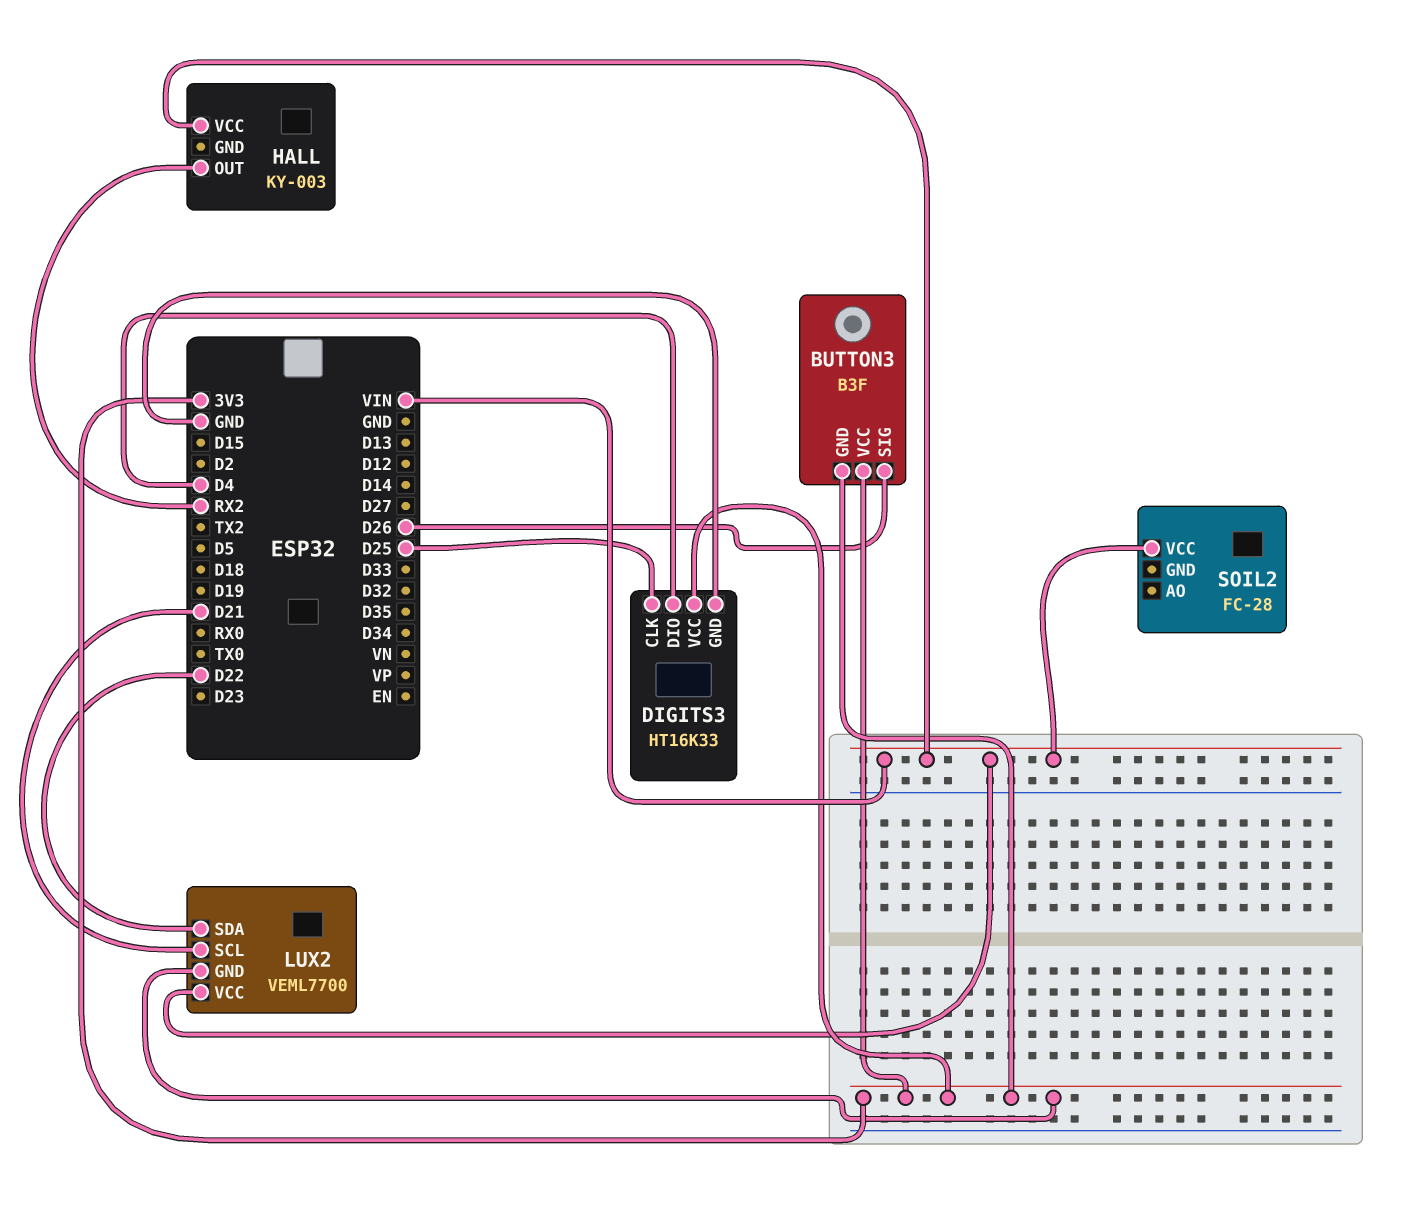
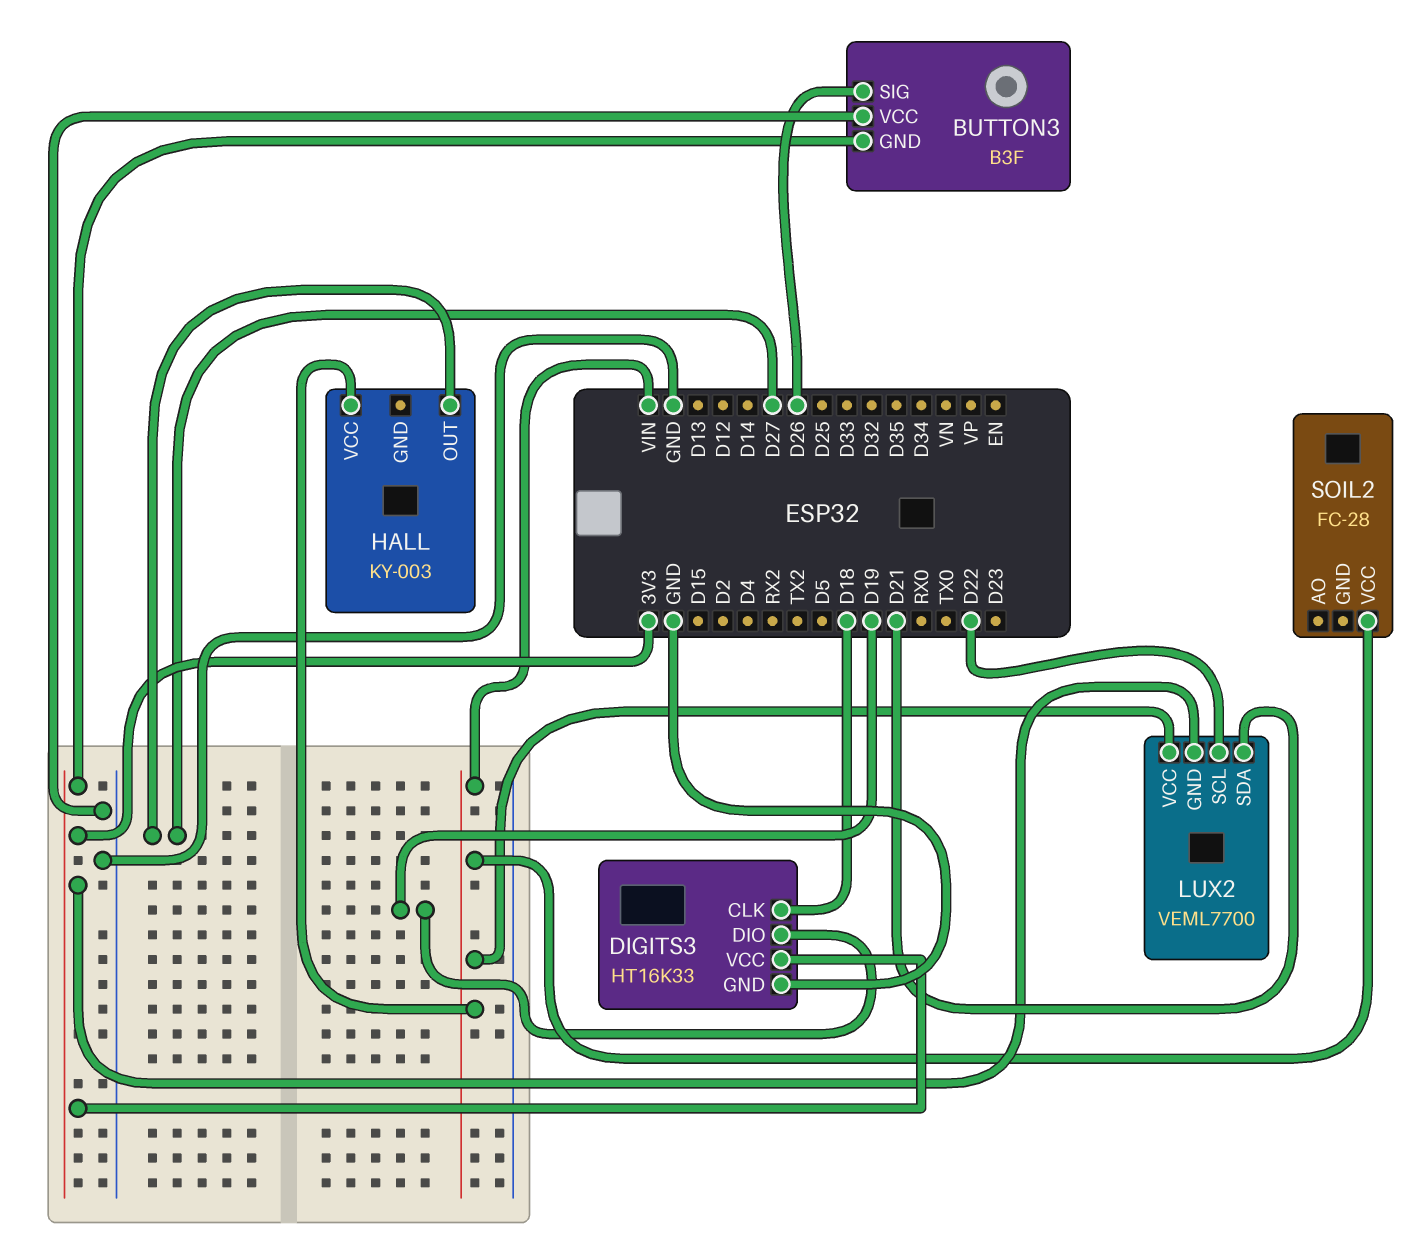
BUTTON3 pin VCC: 3V3 -> GND
DIGITS3 pin CLK: D25 -> D18
DIGITS3 pin DIO: D4 -> D19
HALL pin OUT: RX2 -> D27
LUX2 pin SCL: D21 -> D22
LUX2 pin SDA: D22 -> D21

